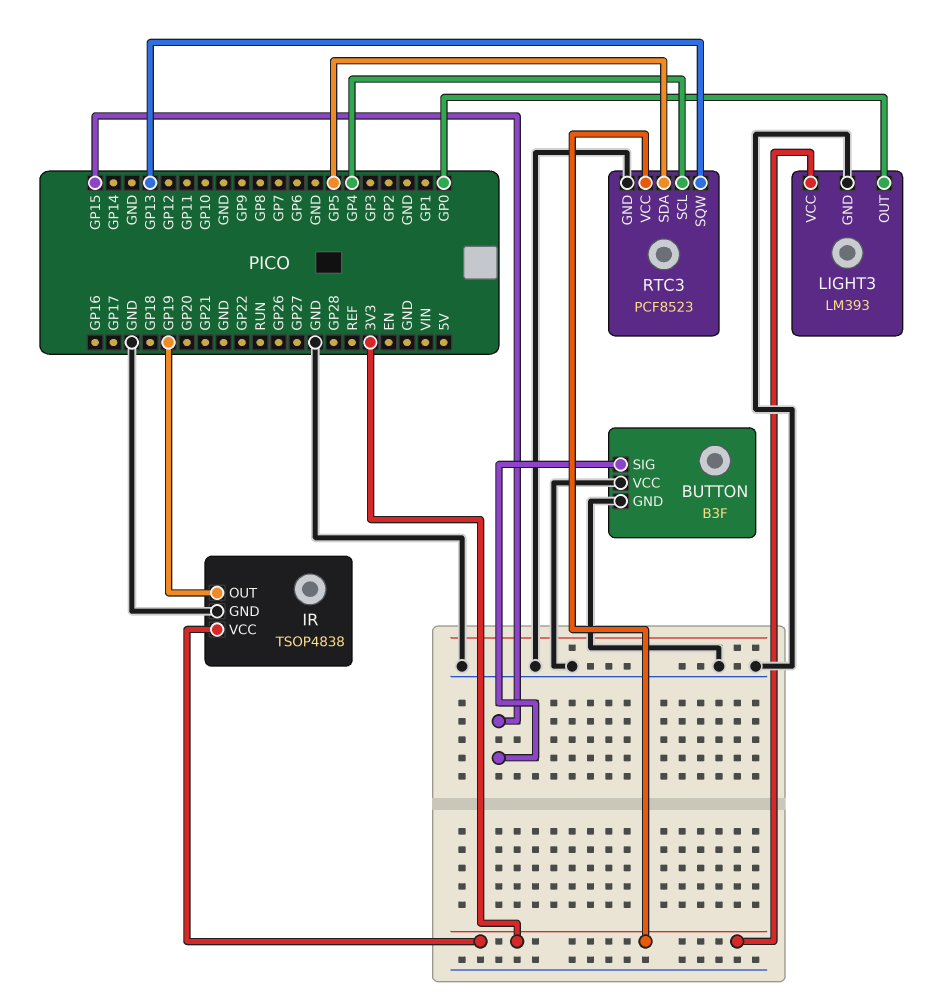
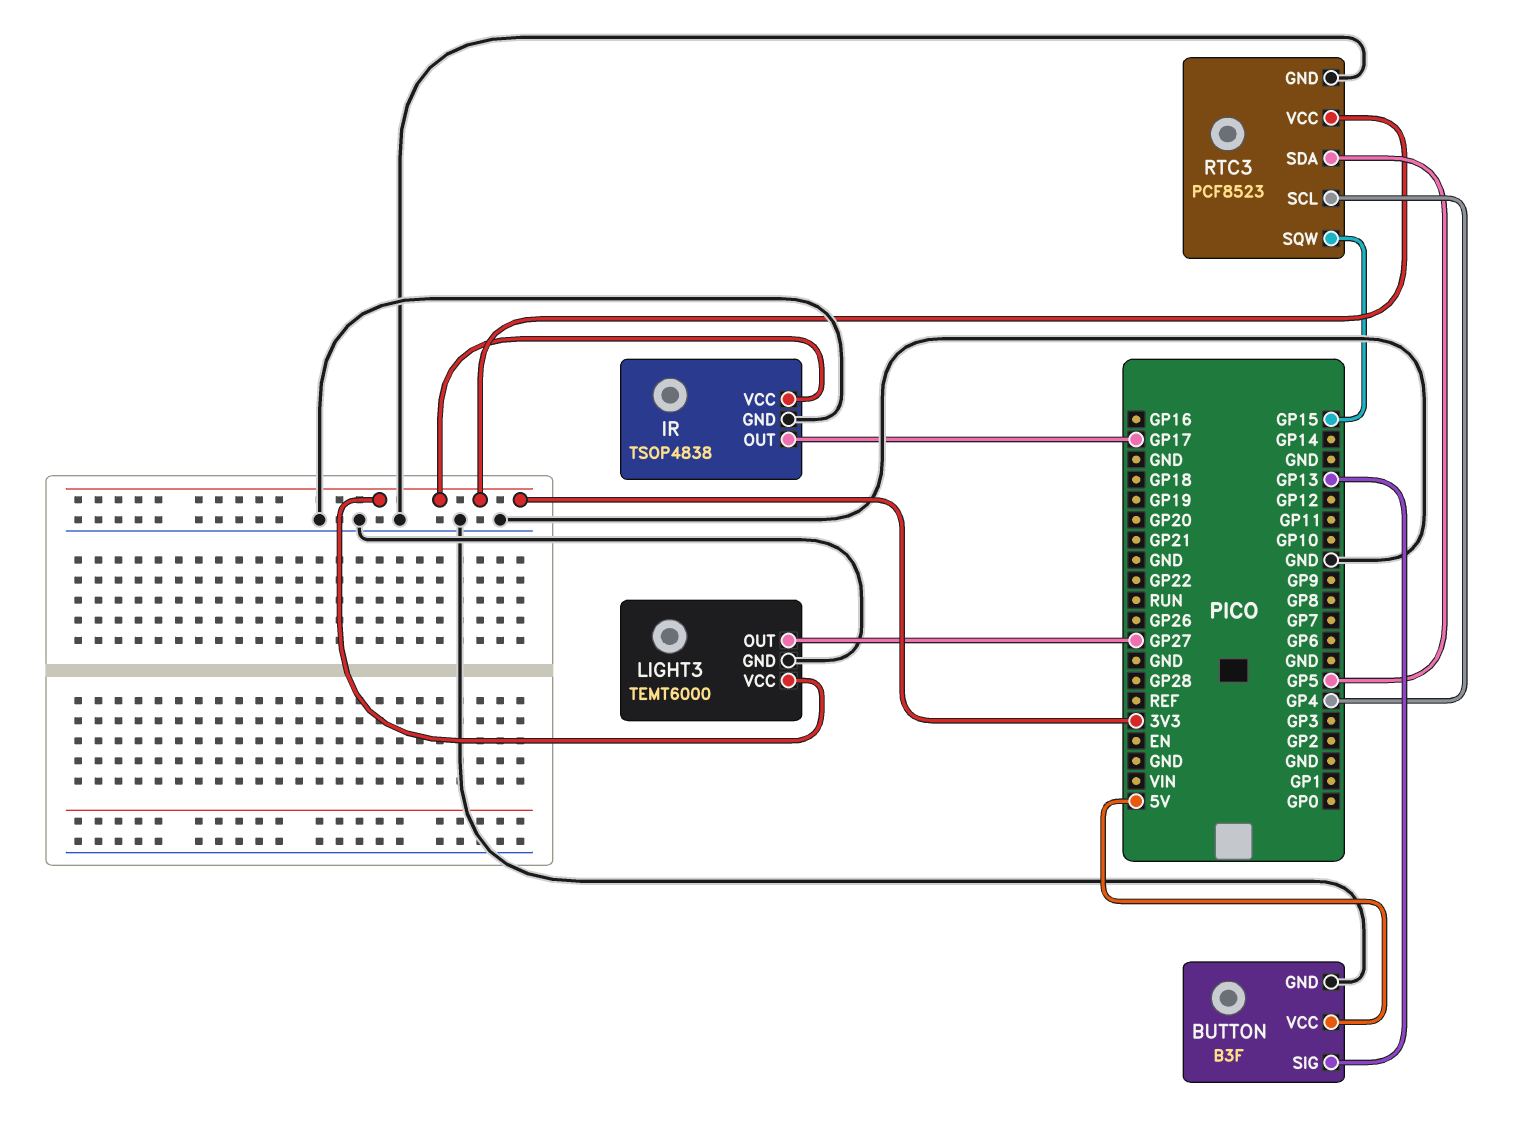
BUTTON pin SIG: GP15 -> GP13
BUTTON pin VCC: GND -> 5V
IR pin OUT: GP19 -> GP17
LIGHT3: LM393 -> TEMT6000
LIGHT3 pin OUT: GP0 -> GP27
RTC3 pin SQW: GP13 -> GP15

